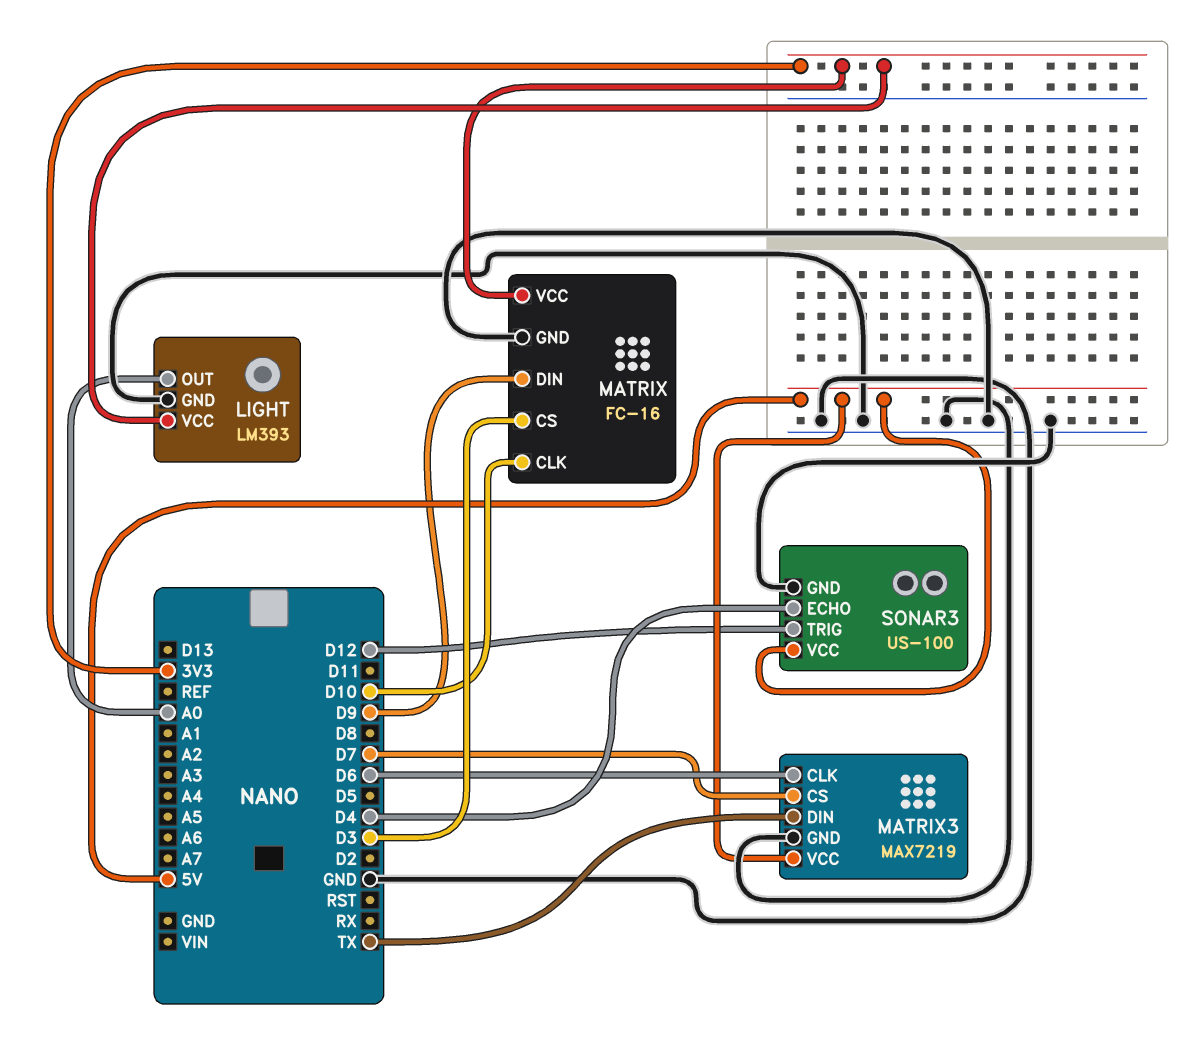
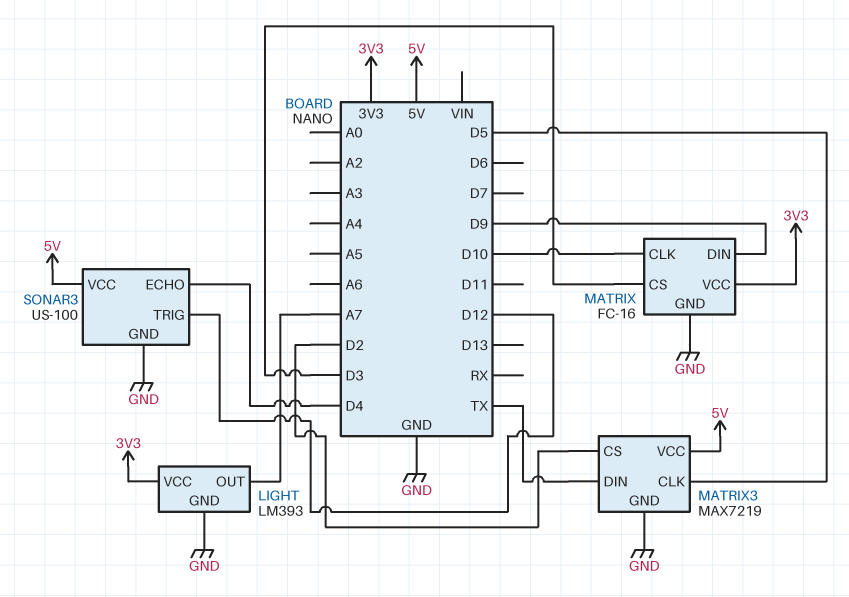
LIGHT pin OUT: A0 -> A7
MATRIX3 pin CLK: D6 -> D5
MATRIX3 pin CS: D7 -> D2

